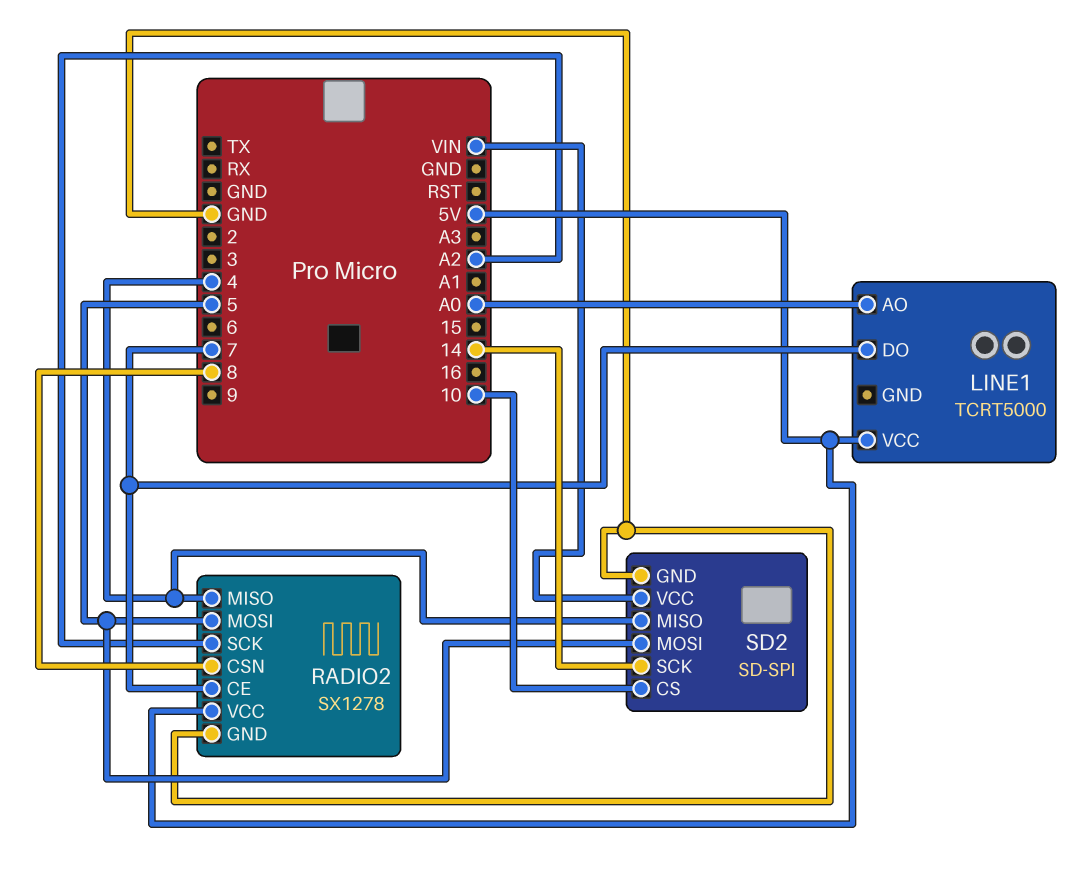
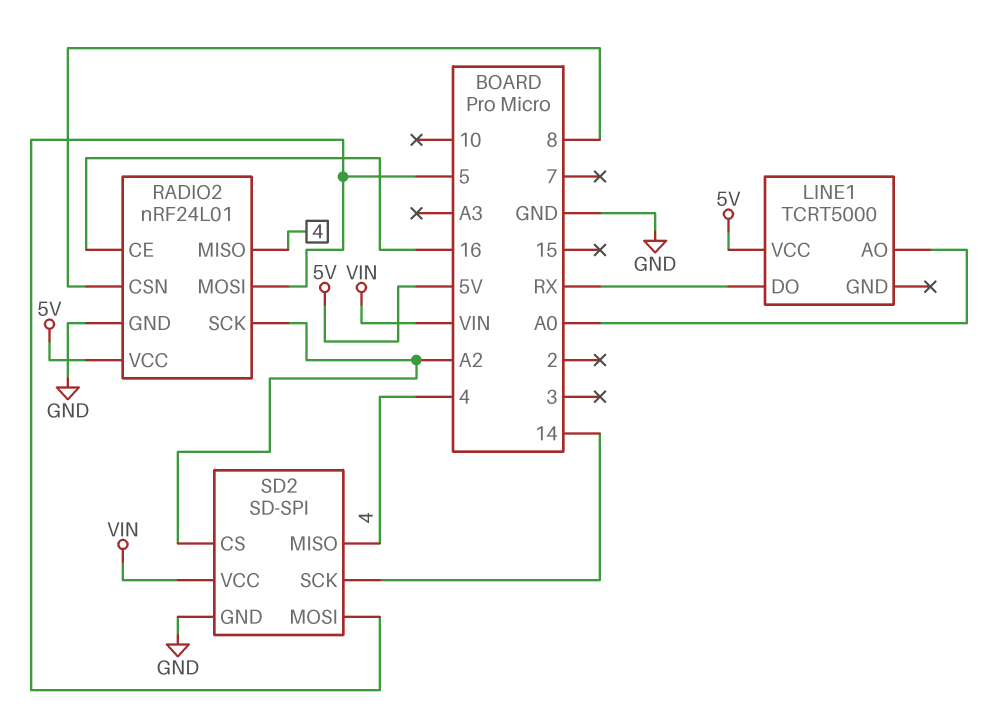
LINE1 pin DO: 7 -> RX
RADIO2: SX1278 -> nRF24L01
RADIO2 pin CE: 7 -> 16
SD2 pin CS: 10 -> A2

